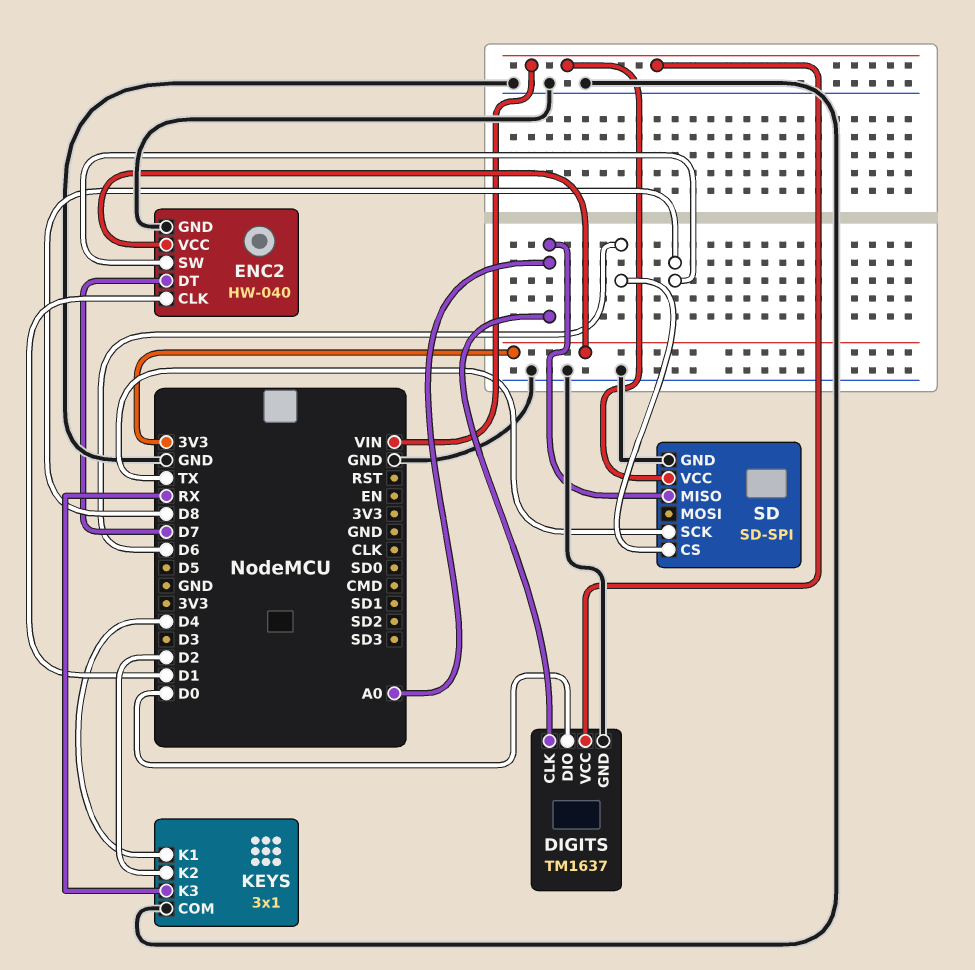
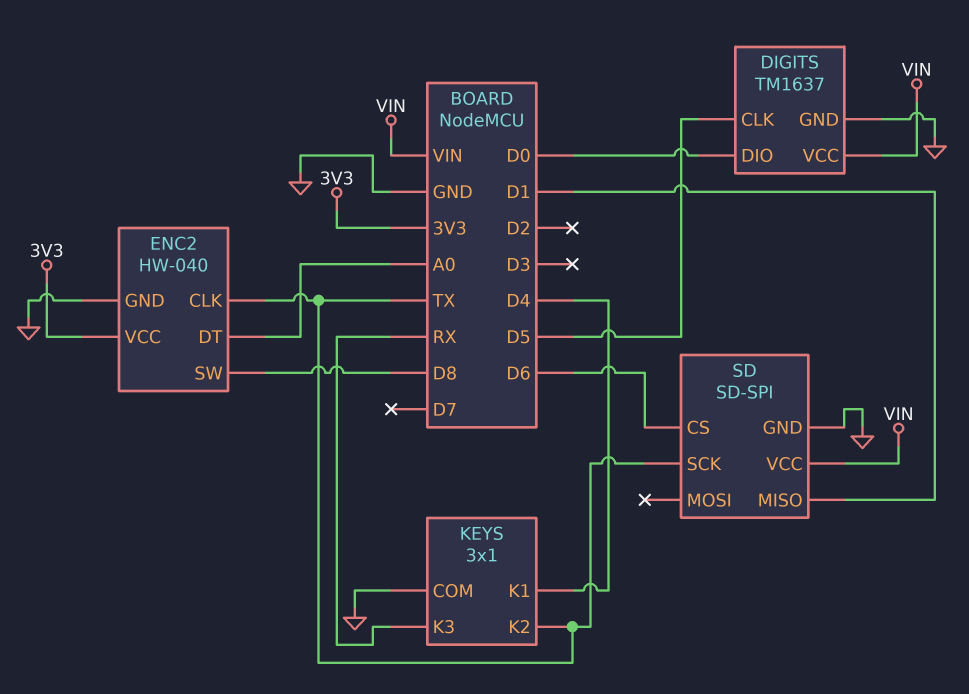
DIGITS pin CLK: A0 -> D5
ENC2 pin CLK: D1 -> TX
ENC2 pin DT: D7 -> A0
KEYS pin K2: D2 -> TX
SD pin MISO: A0 -> D1

